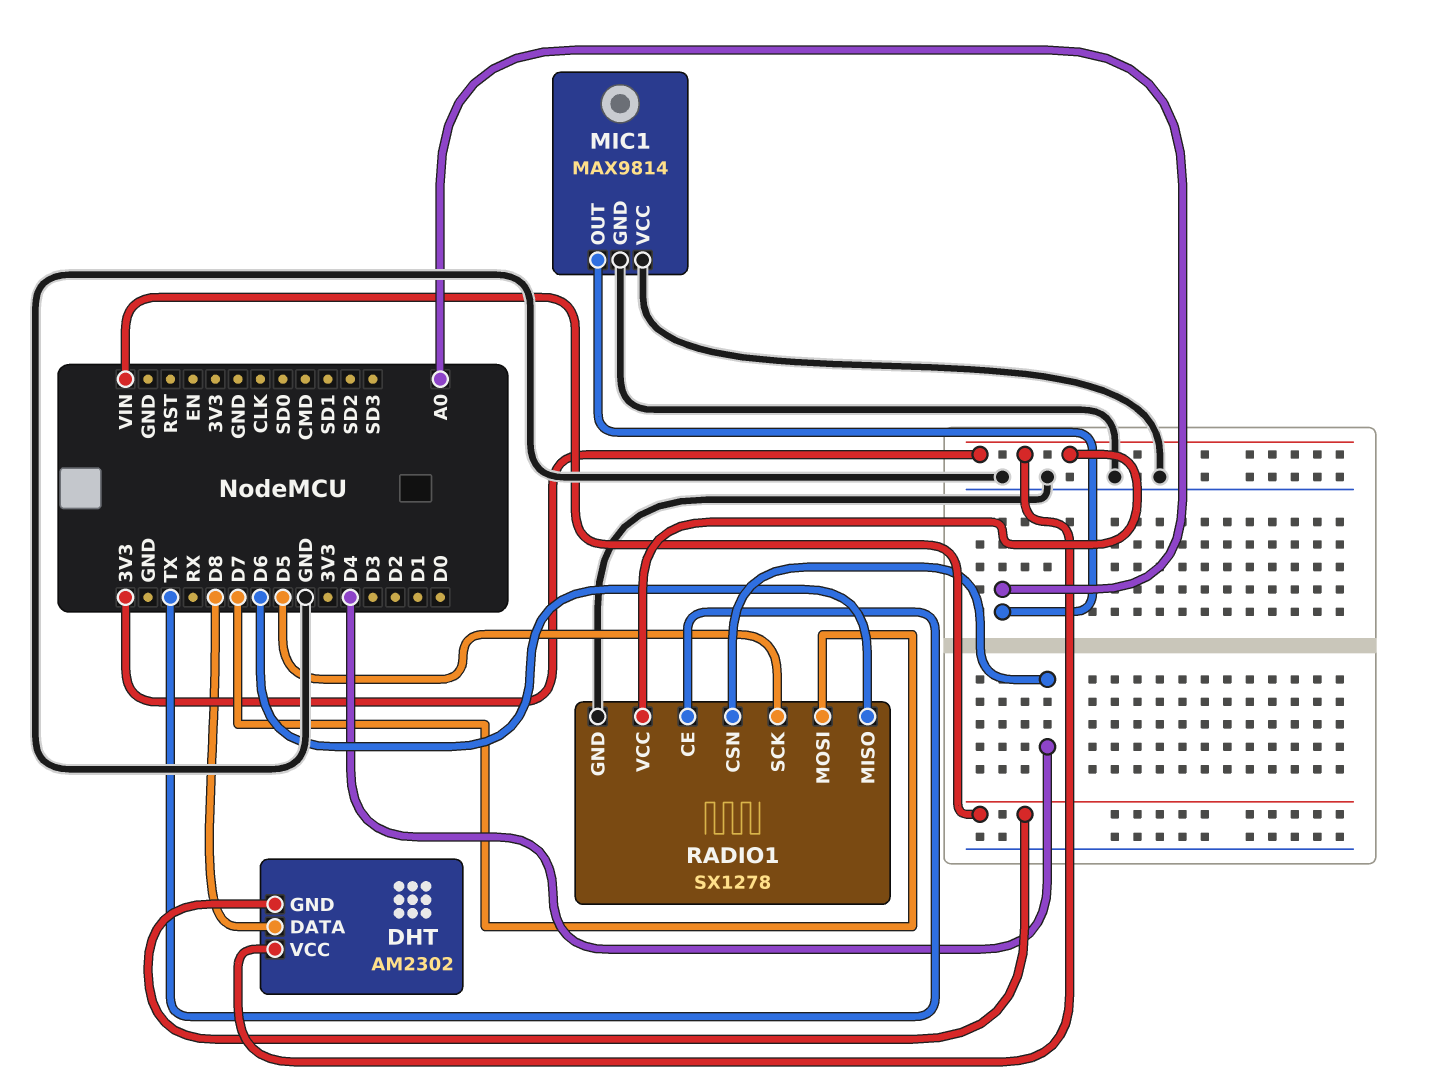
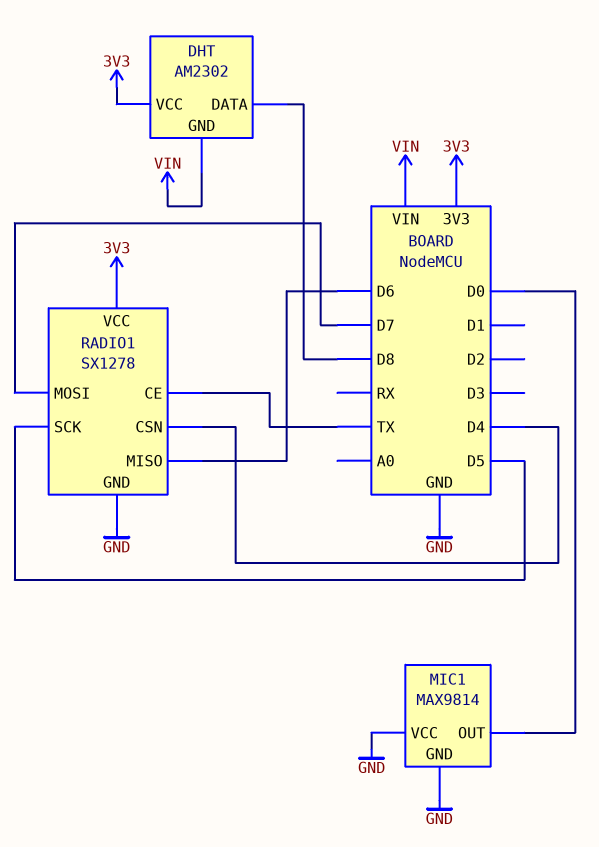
MIC1 pin OUT: A0 -> D0

